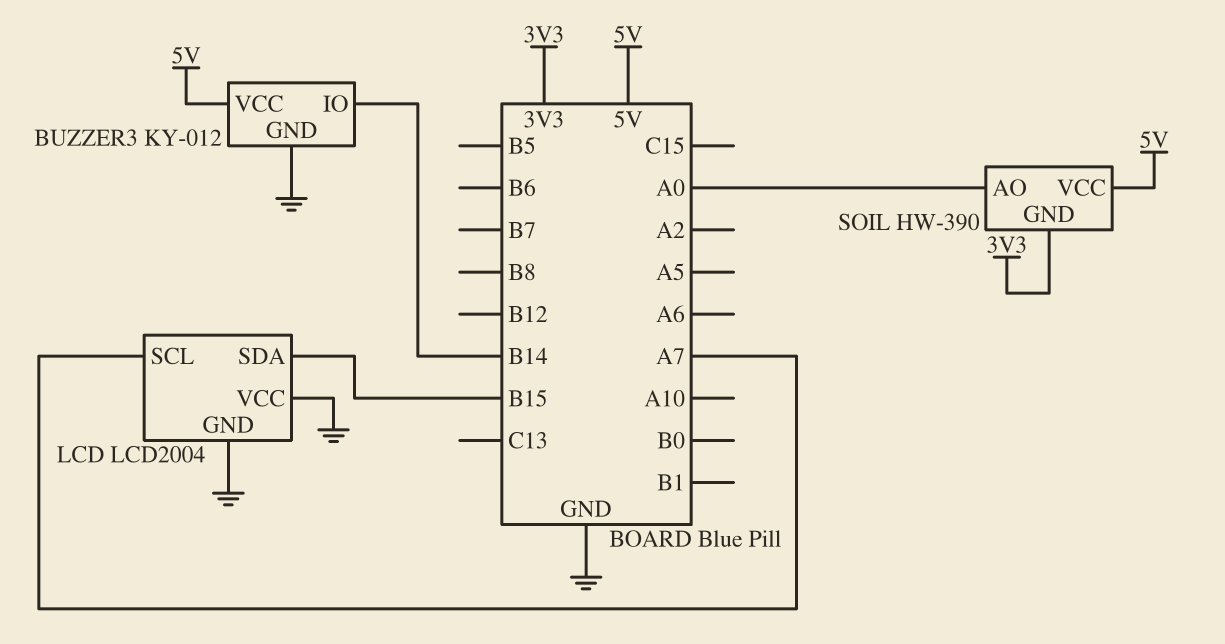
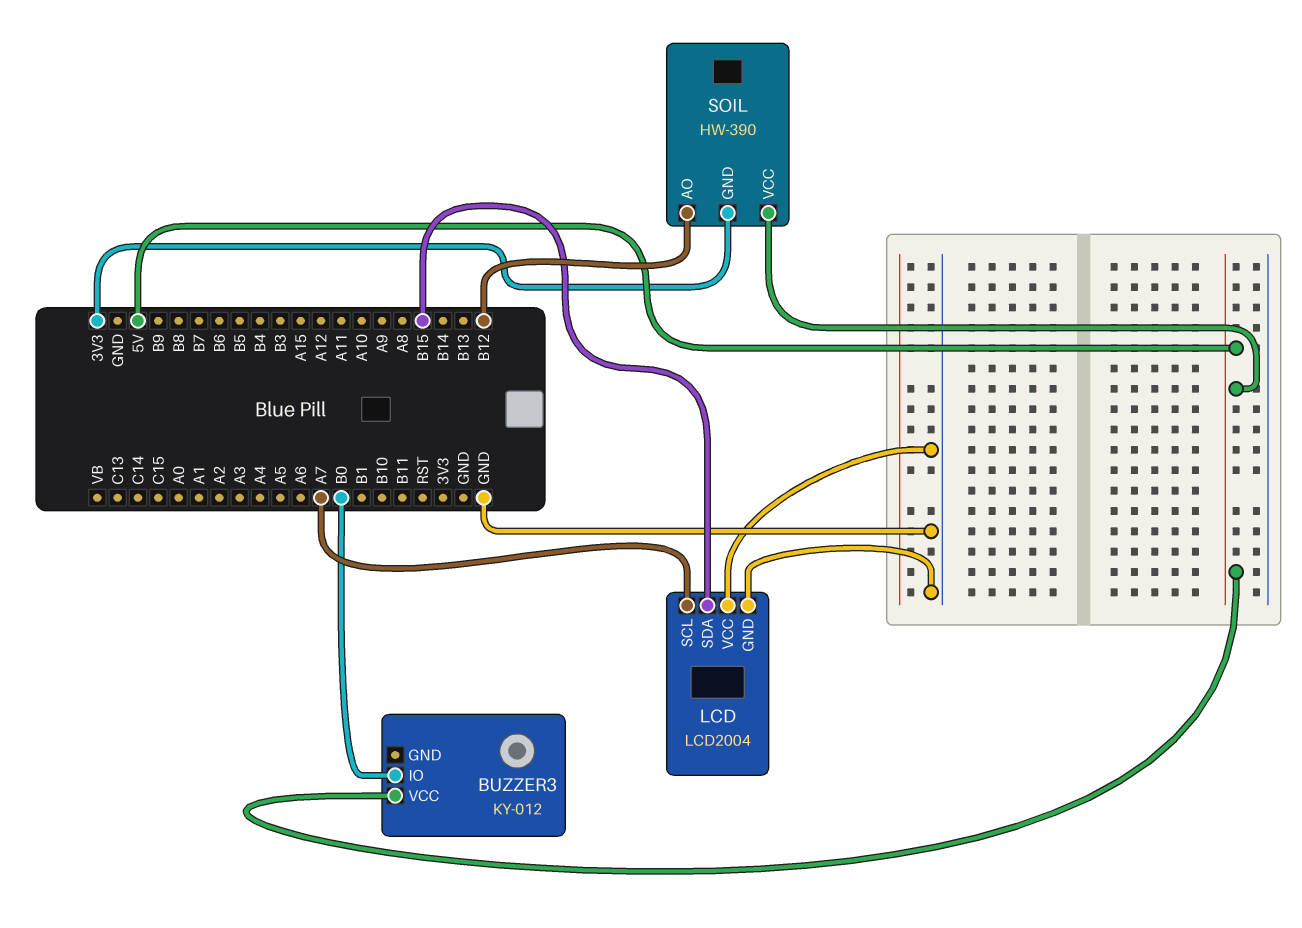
BUZZER3 pin GND: GND -> none
BUZZER3 pin IO: B14 -> B0
SOIL pin AO: A0 -> B12

